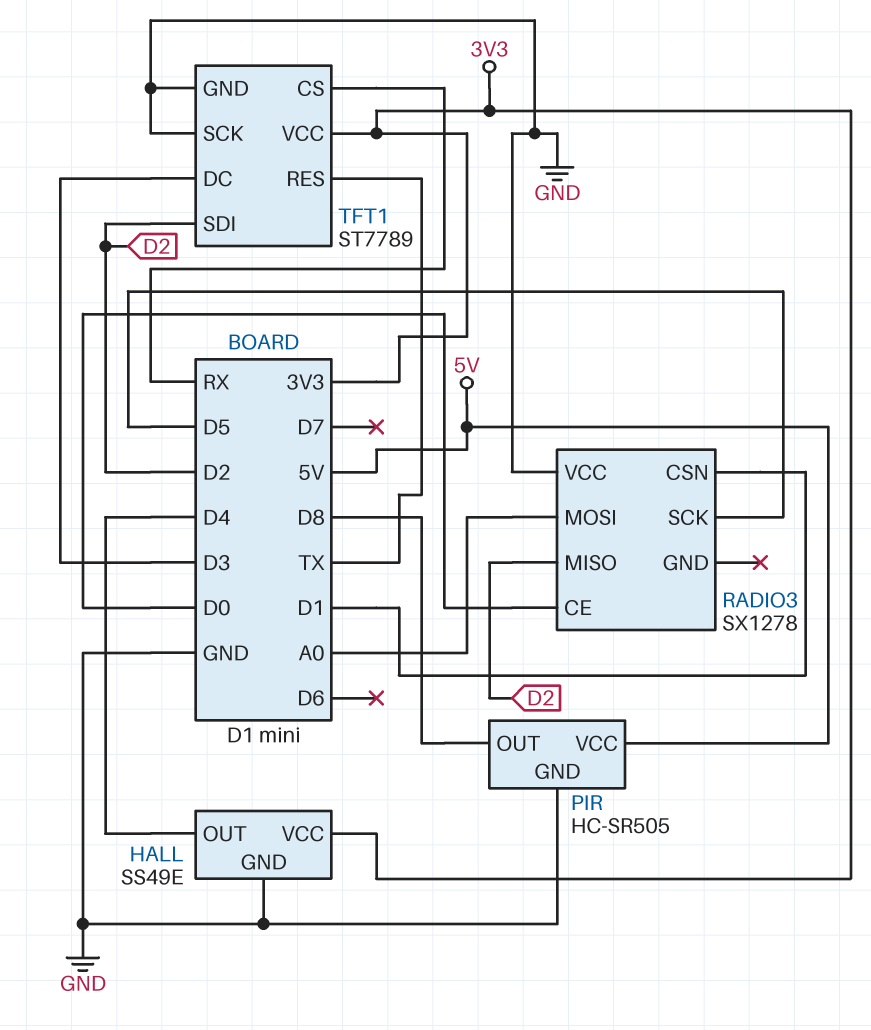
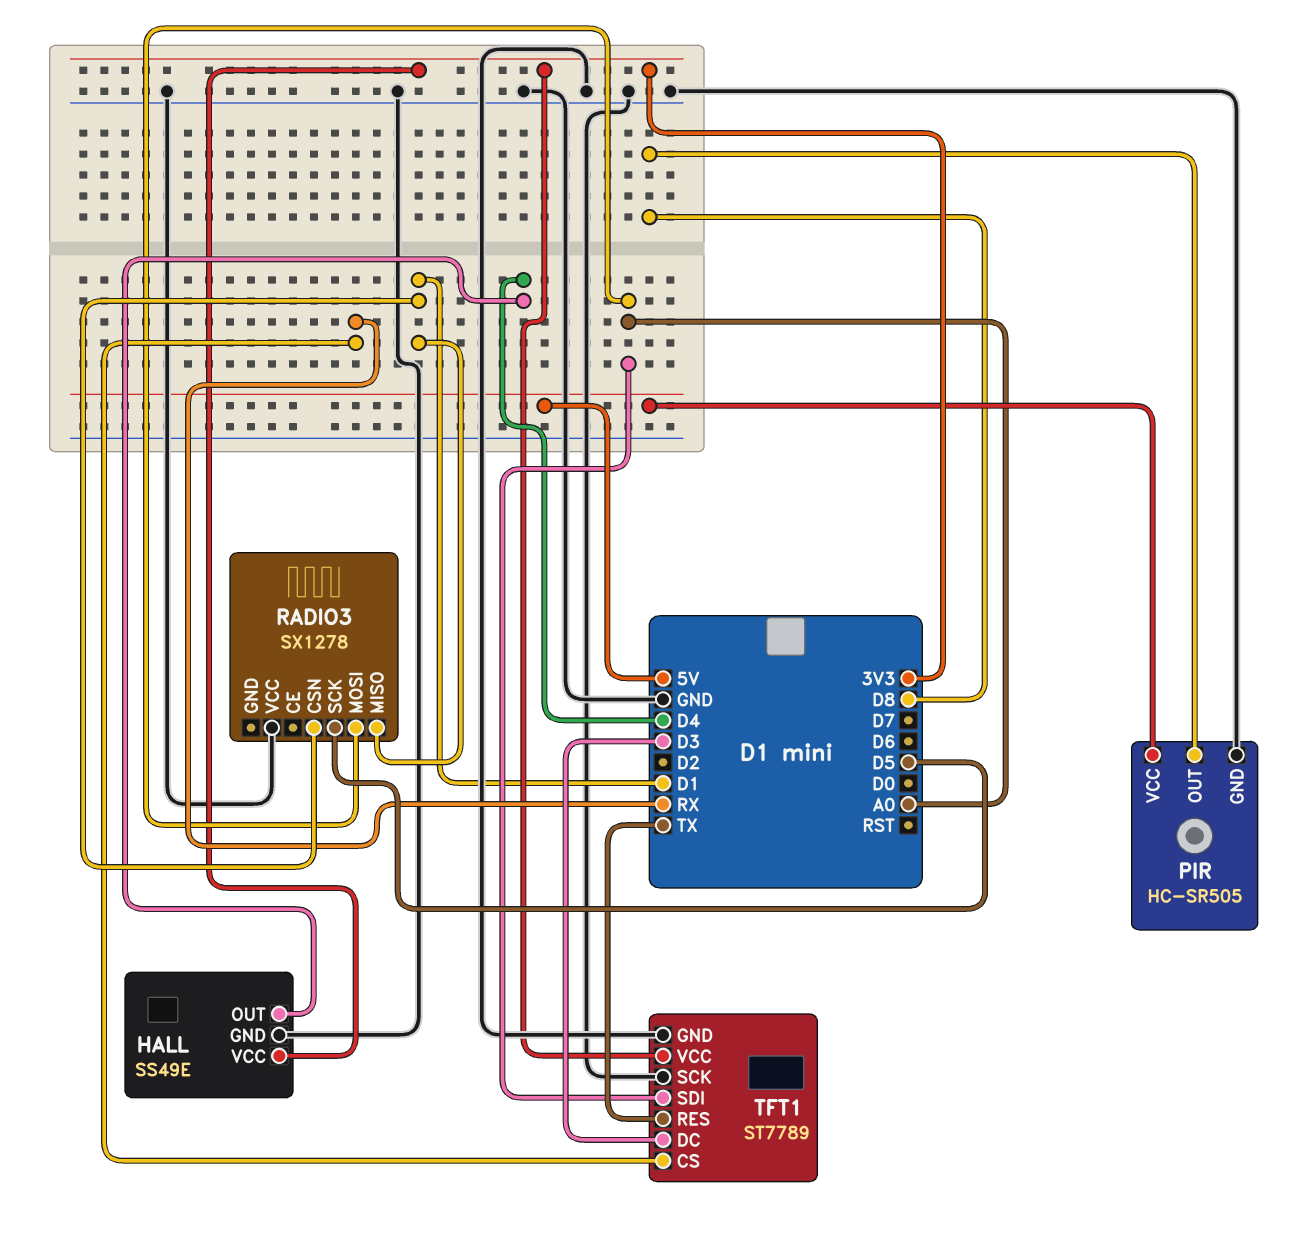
RADIO3 pin CE: D0 -> none
RADIO3 pin MISO: D2 -> D1
TFT1 pin SDI: D2 -> A0

